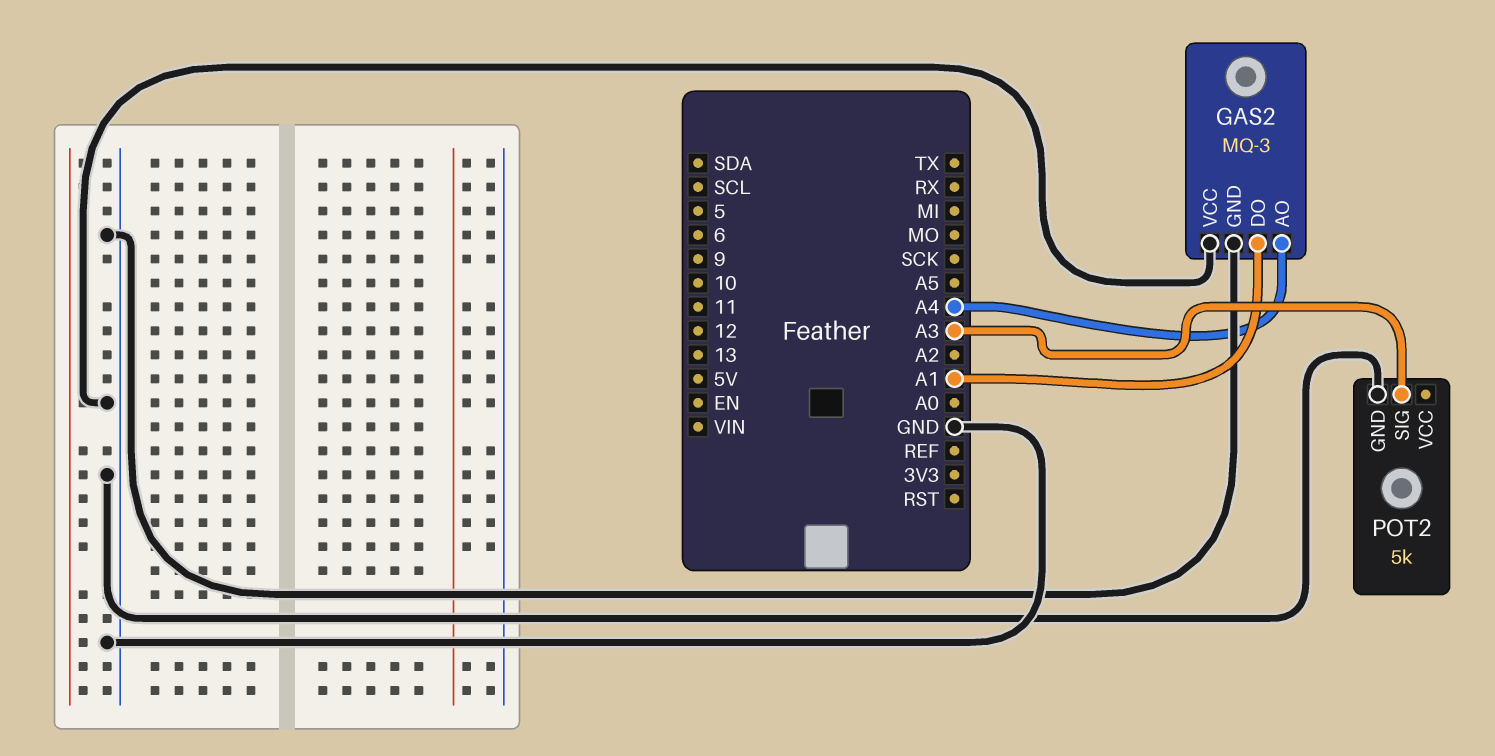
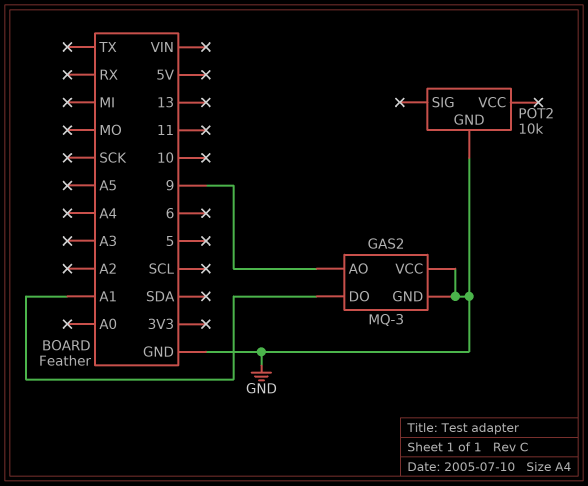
GAS2 pin AO: A4 -> 9
POT2: 5k -> 10k
POT2 pin SIG: A3 -> none

